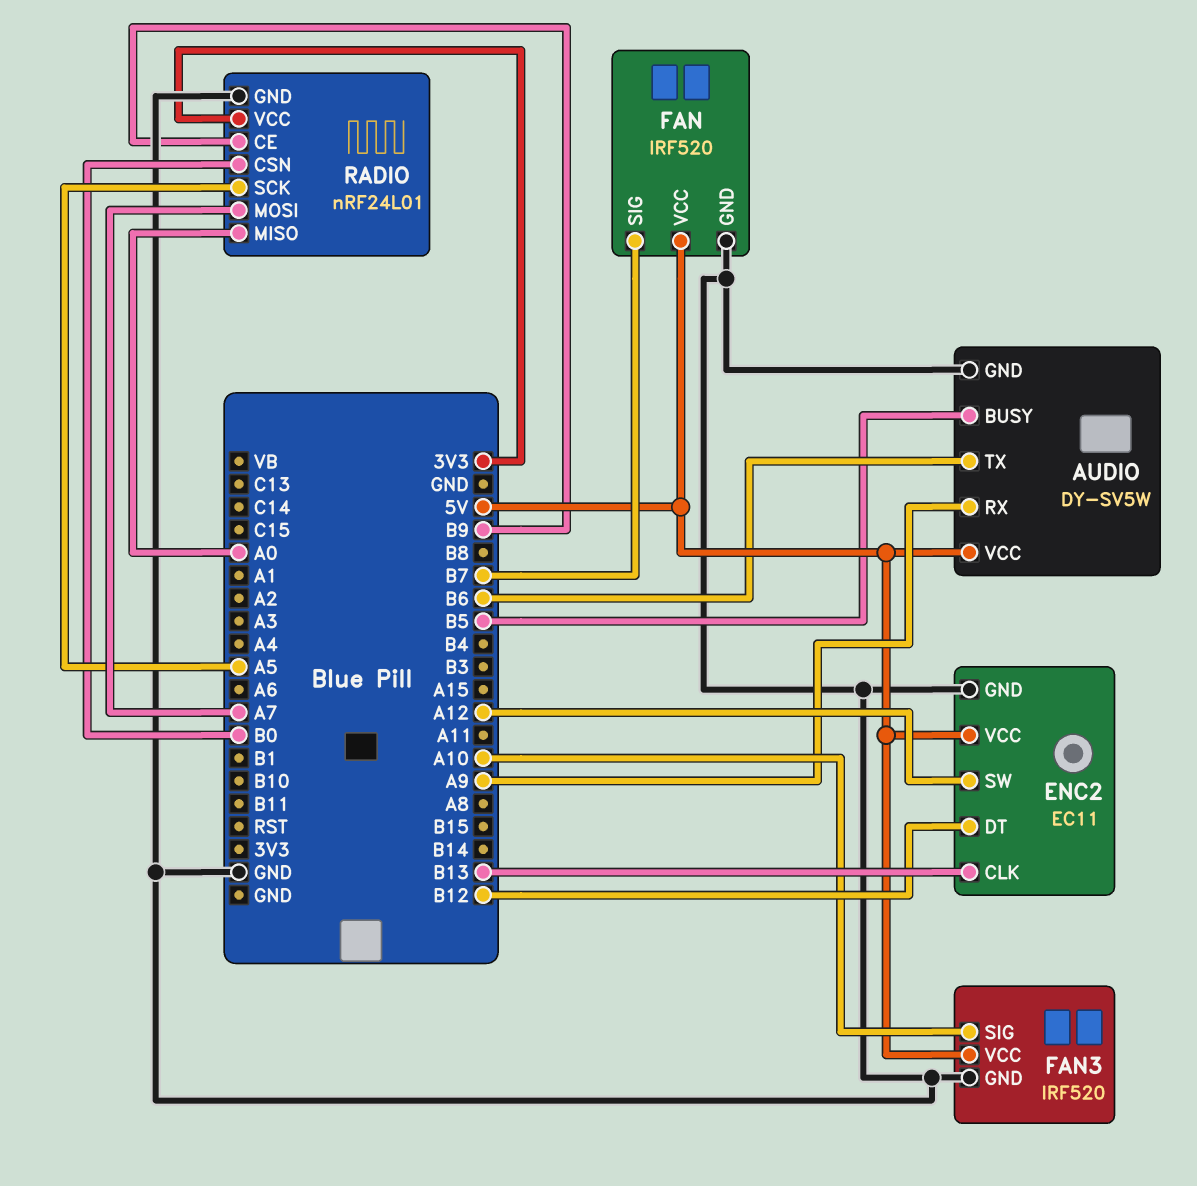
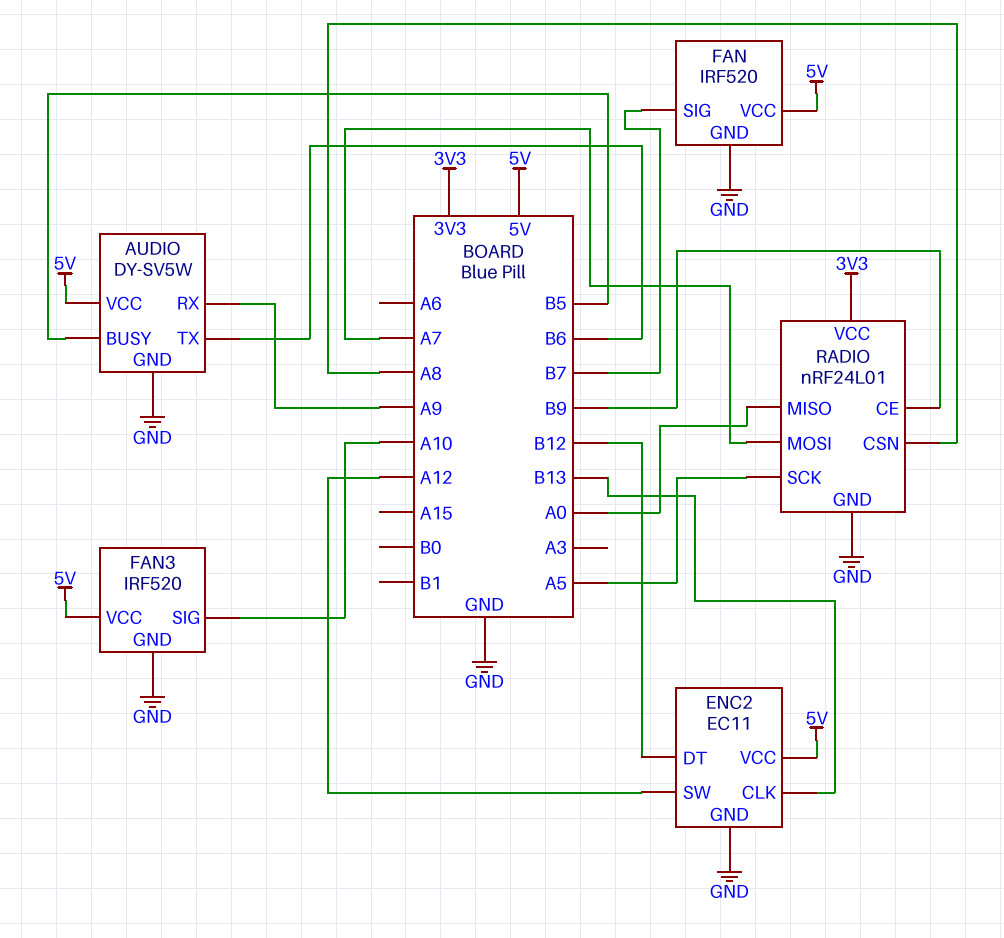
RADIO pin CSN: B0 -> A8

